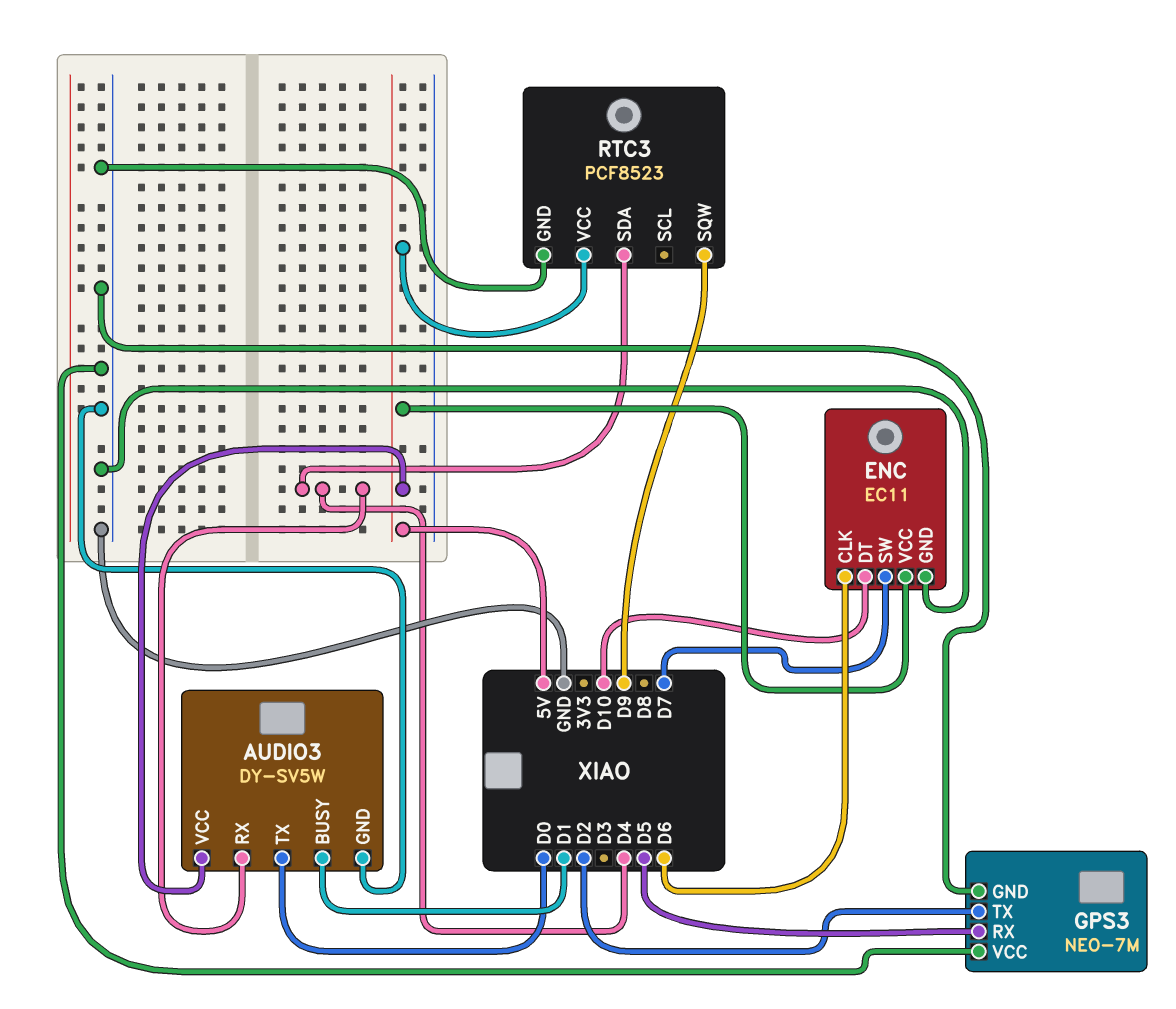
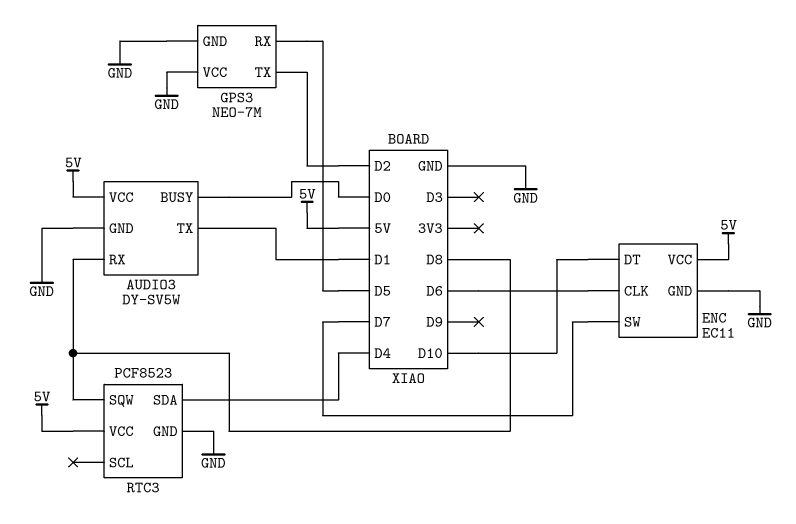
AUDIO3 pin BUSY: D1 -> D0
AUDIO3 pin RX: D4 -> D8
AUDIO3 pin TX: D0 -> D1
RTC3 pin SQW: D9 -> D8

